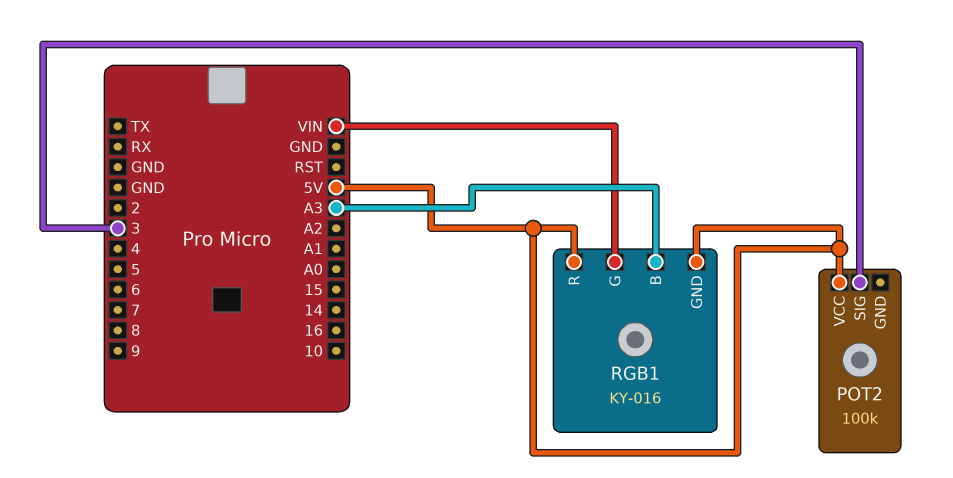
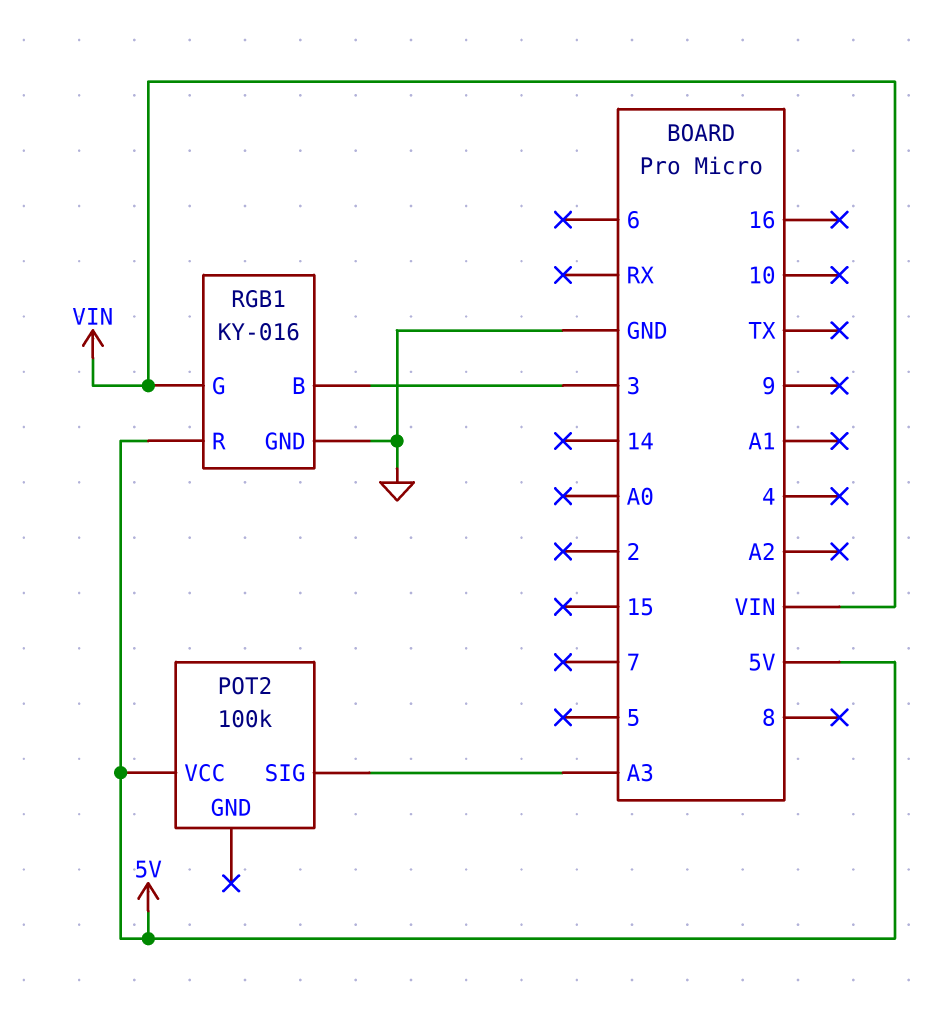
POT2 pin SIG: 3 -> A3
RGB1 pin B: A3 -> 3
RGB1 pin GND: 5V -> GND

